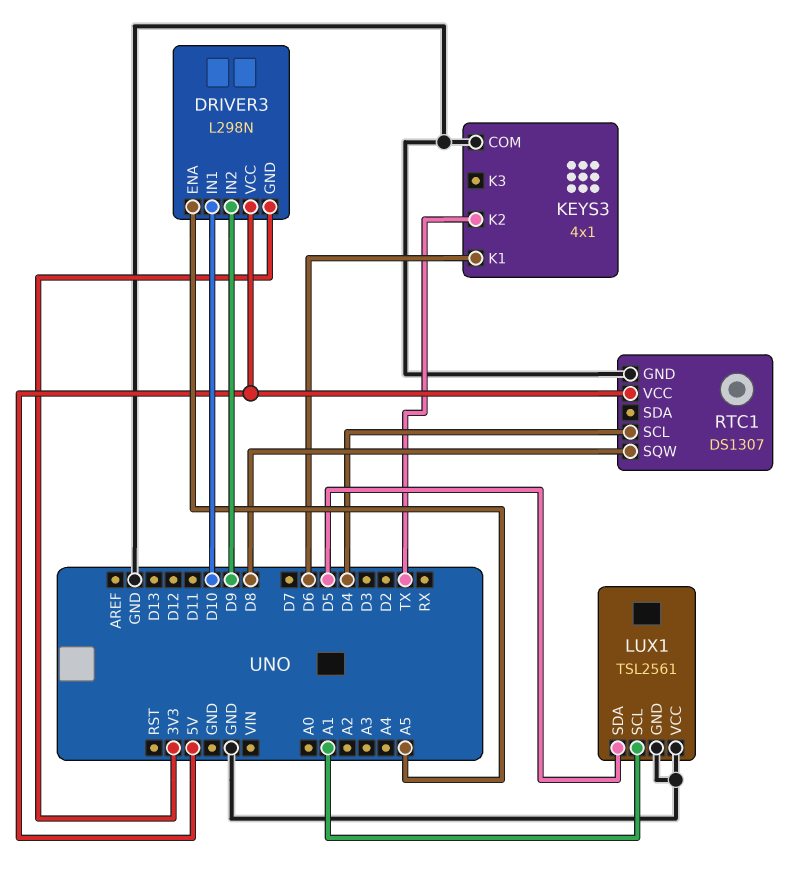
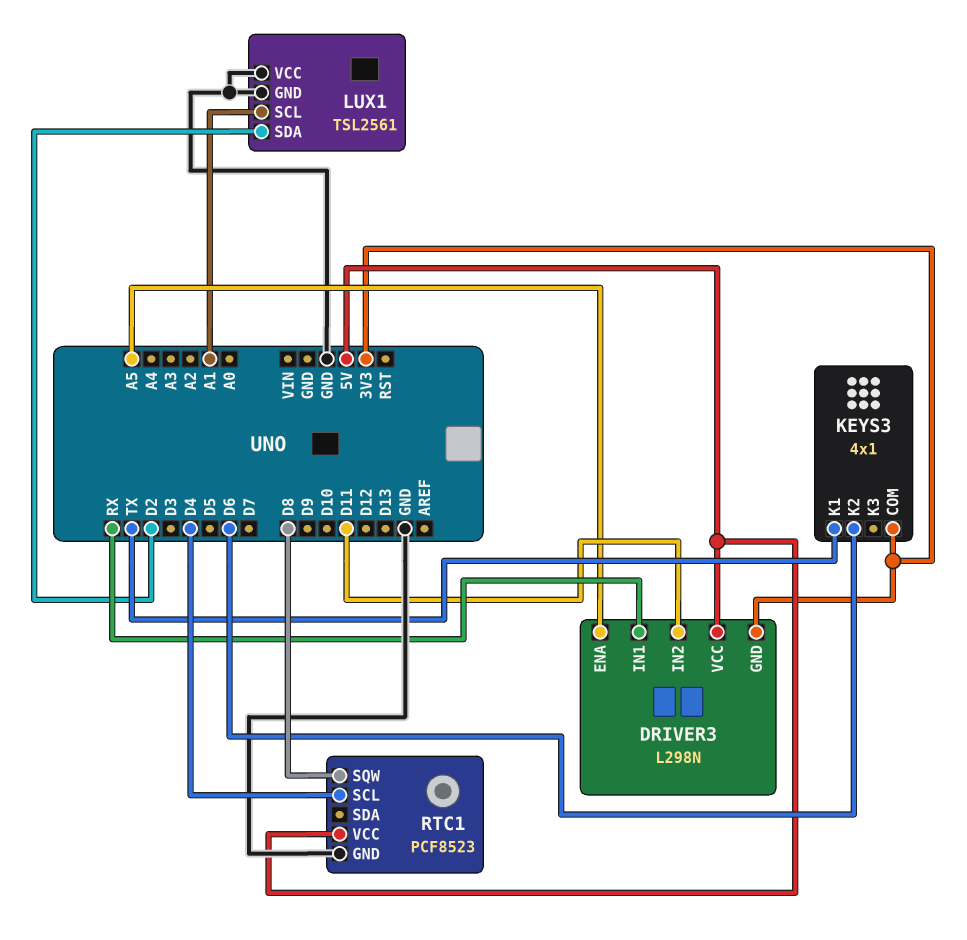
DRIVER3 pin IN1: D10 -> RX
DRIVER3 pin IN2: D9 -> D11
KEYS3 pin COM: GND -> 3V3
KEYS3 pin K1: D6 -> TX
KEYS3 pin K2: TX -> D6
LUX1 pin SDA: D5 -> D2
RTC1: DS1307 -> PCF8523

